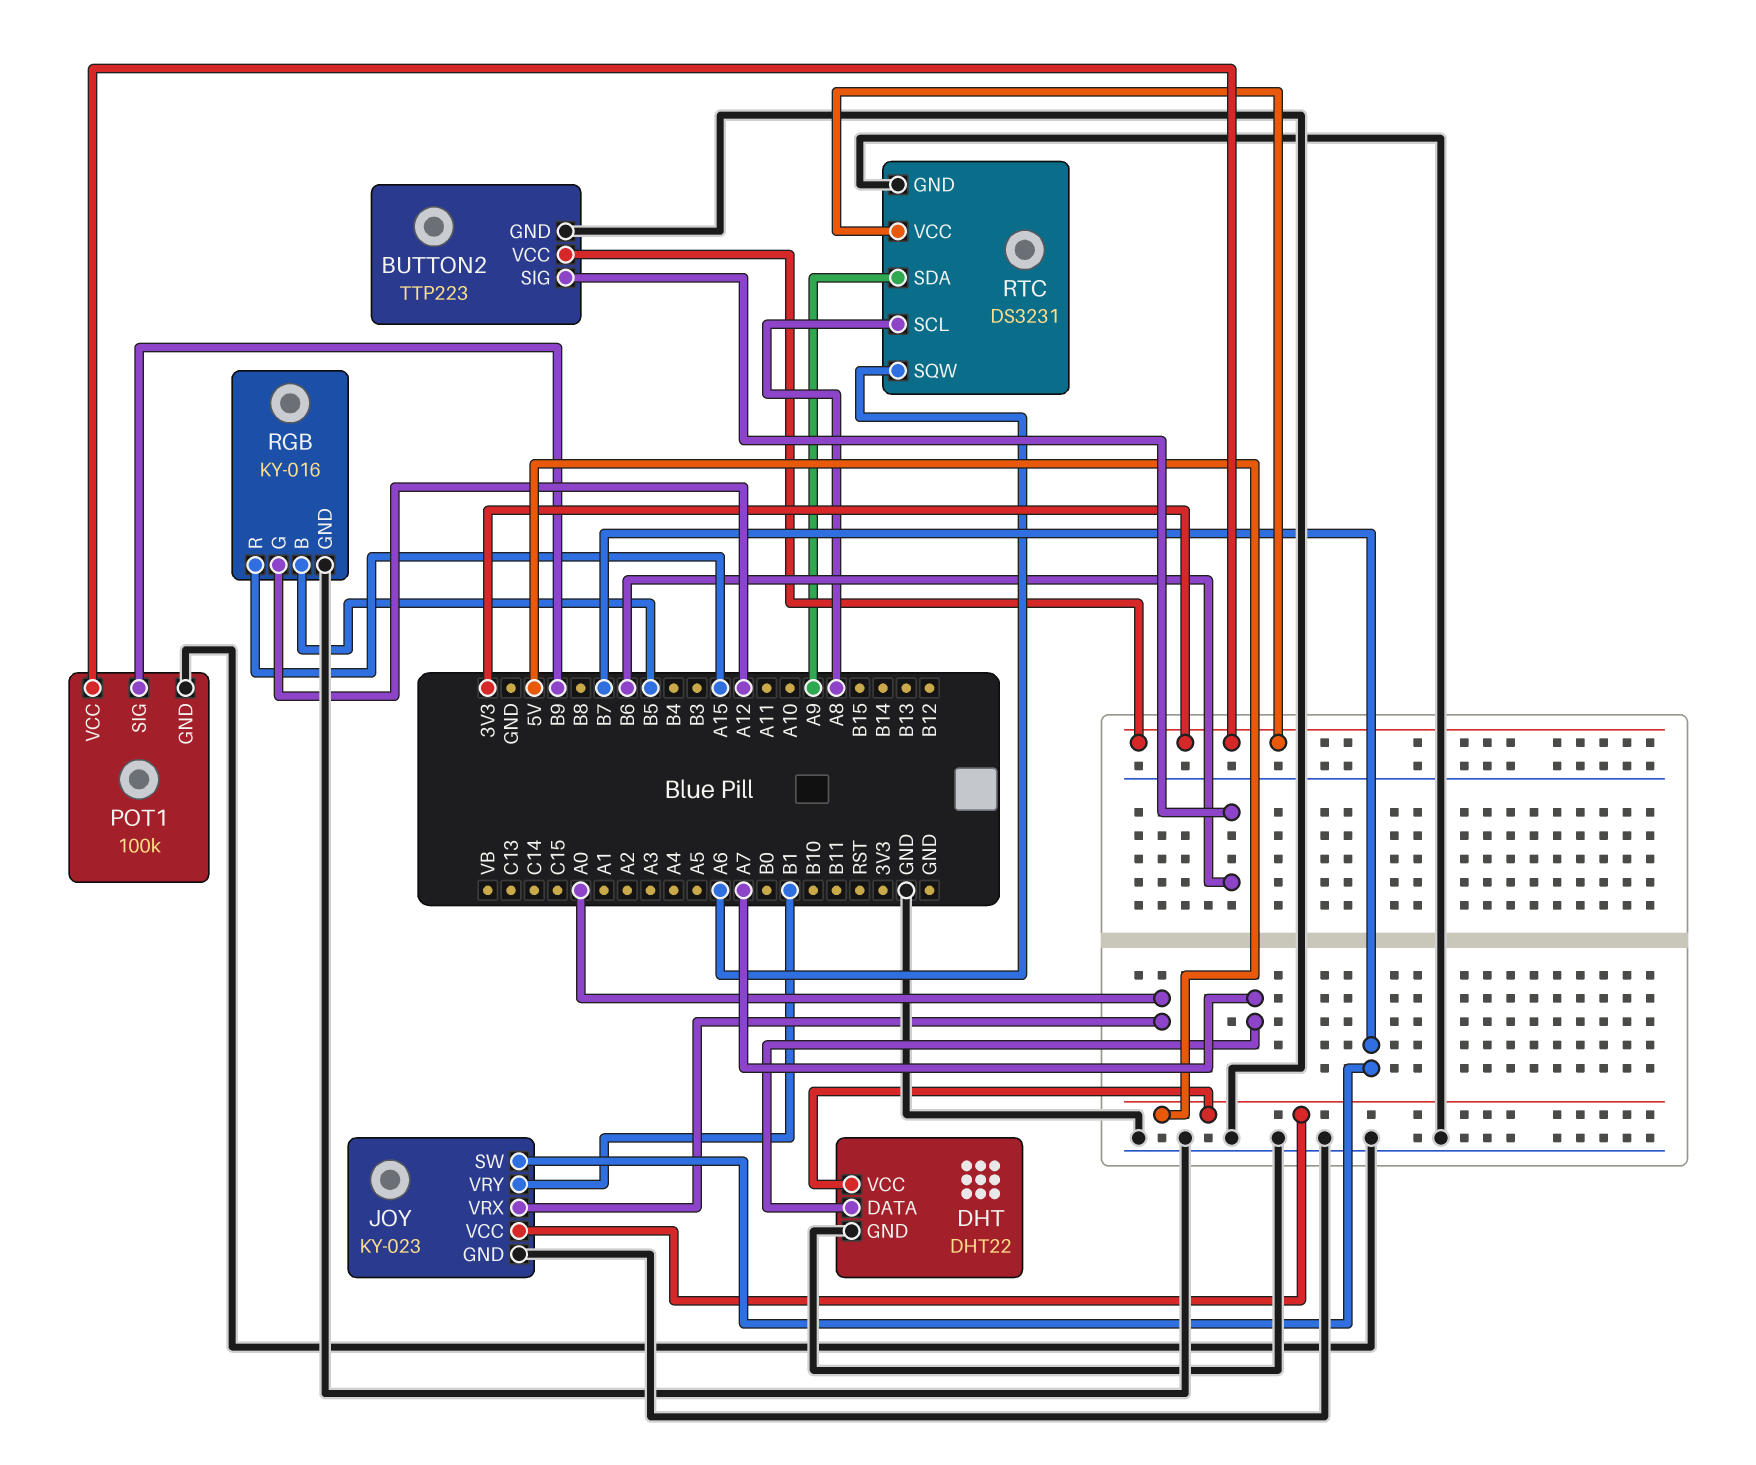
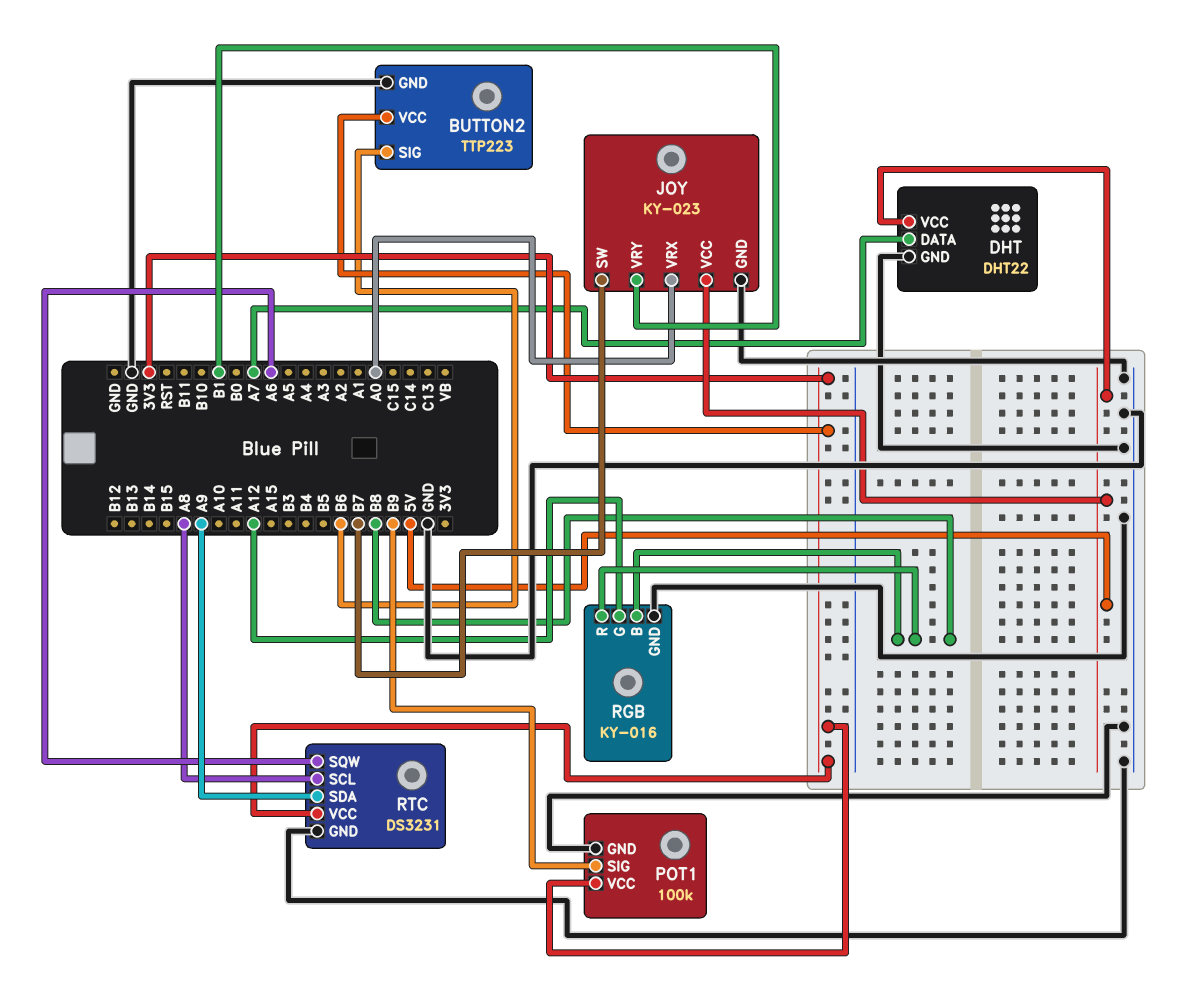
RGB pin B: B5 -> B8
RGB pin R: A15 -> B8

